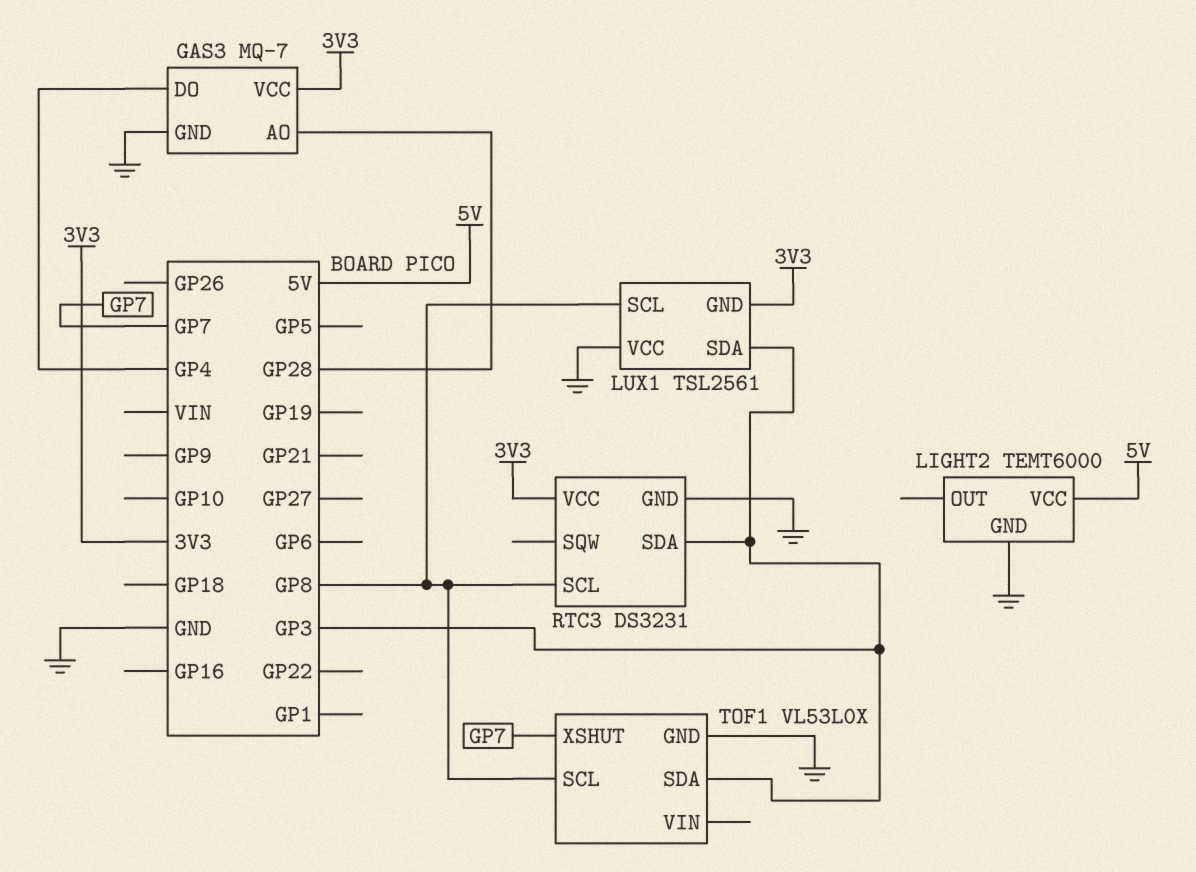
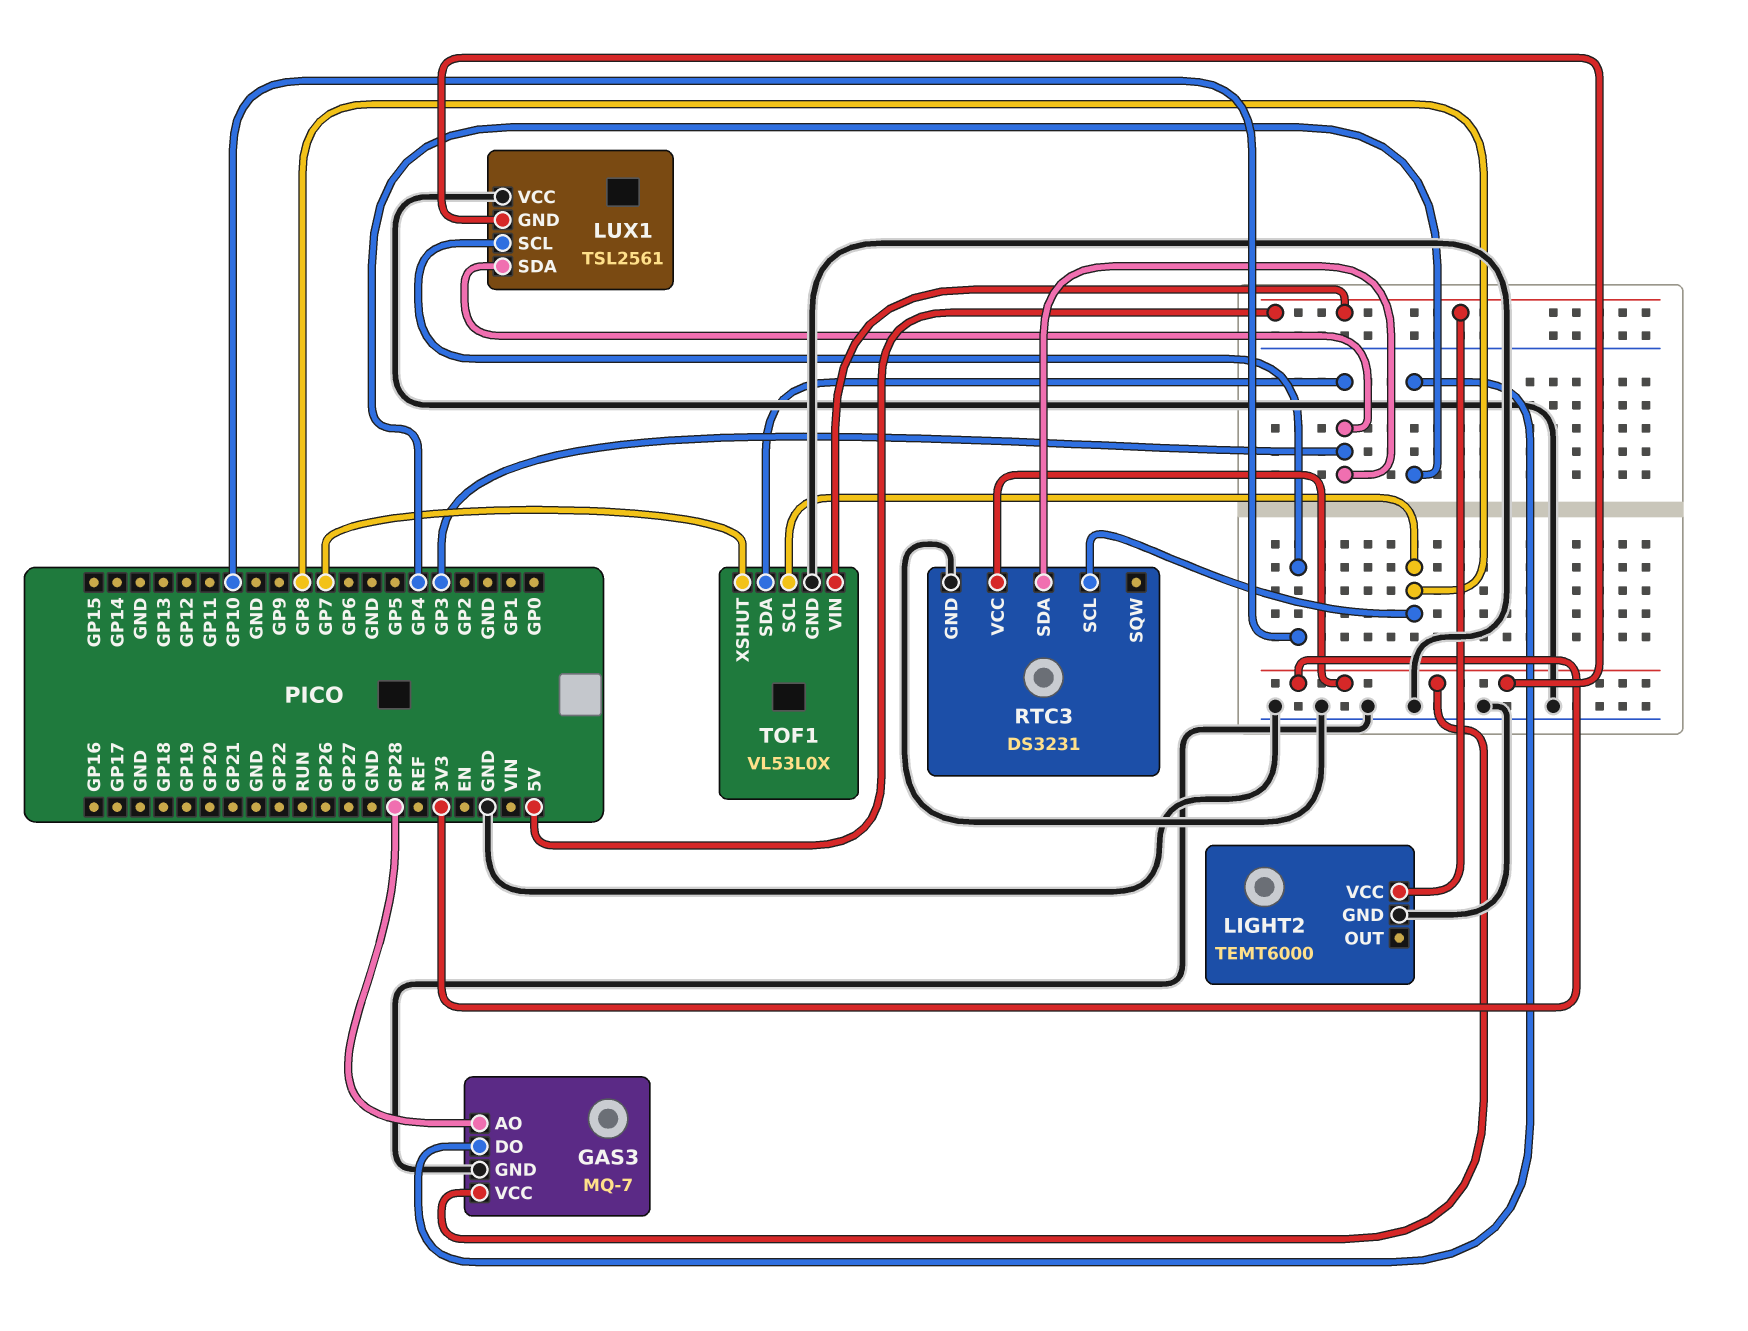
LUX1 pin SCL: GP8 -> GP10
TOF1 pin VIN: none -> 5V

